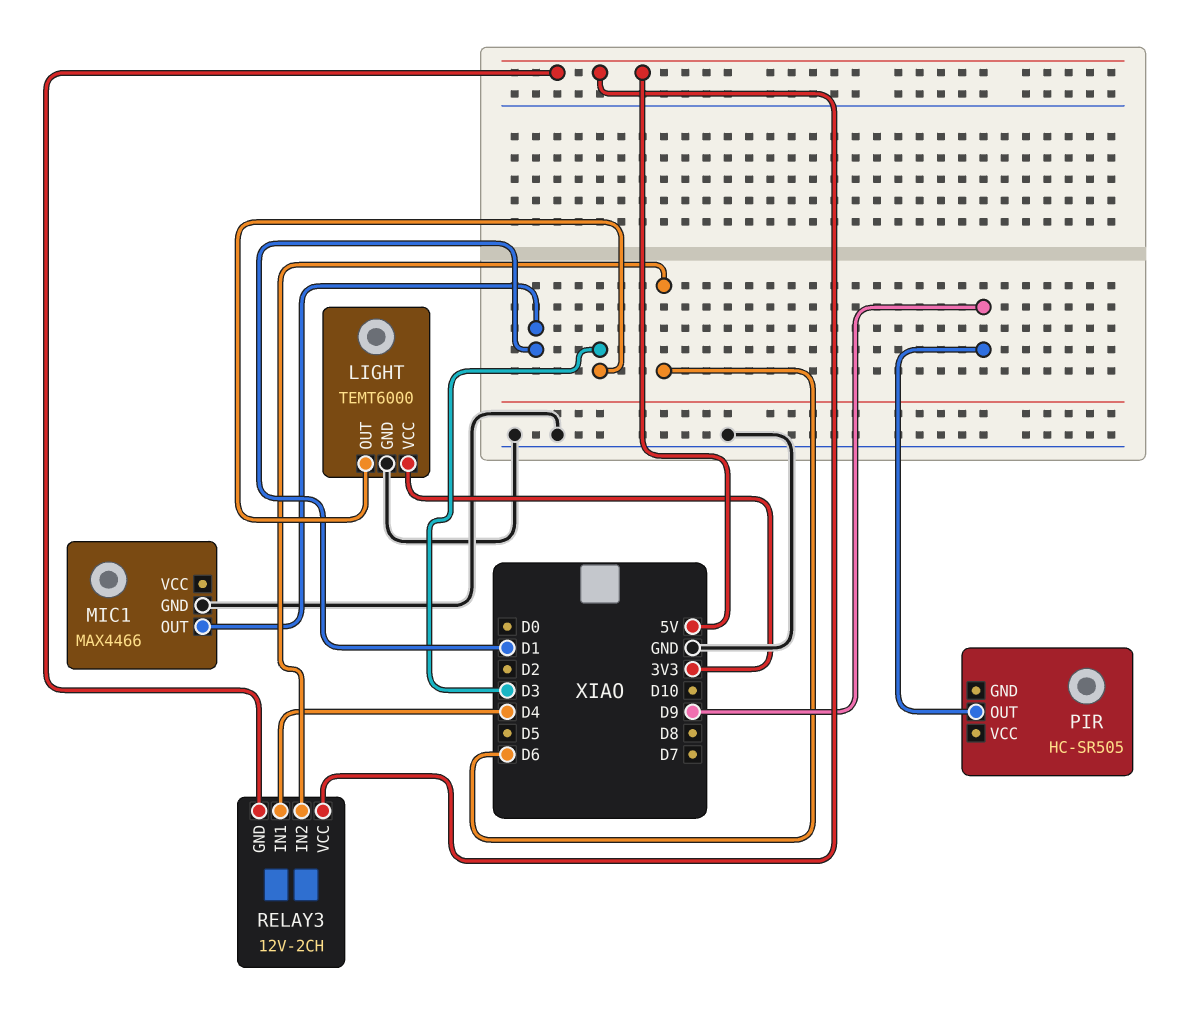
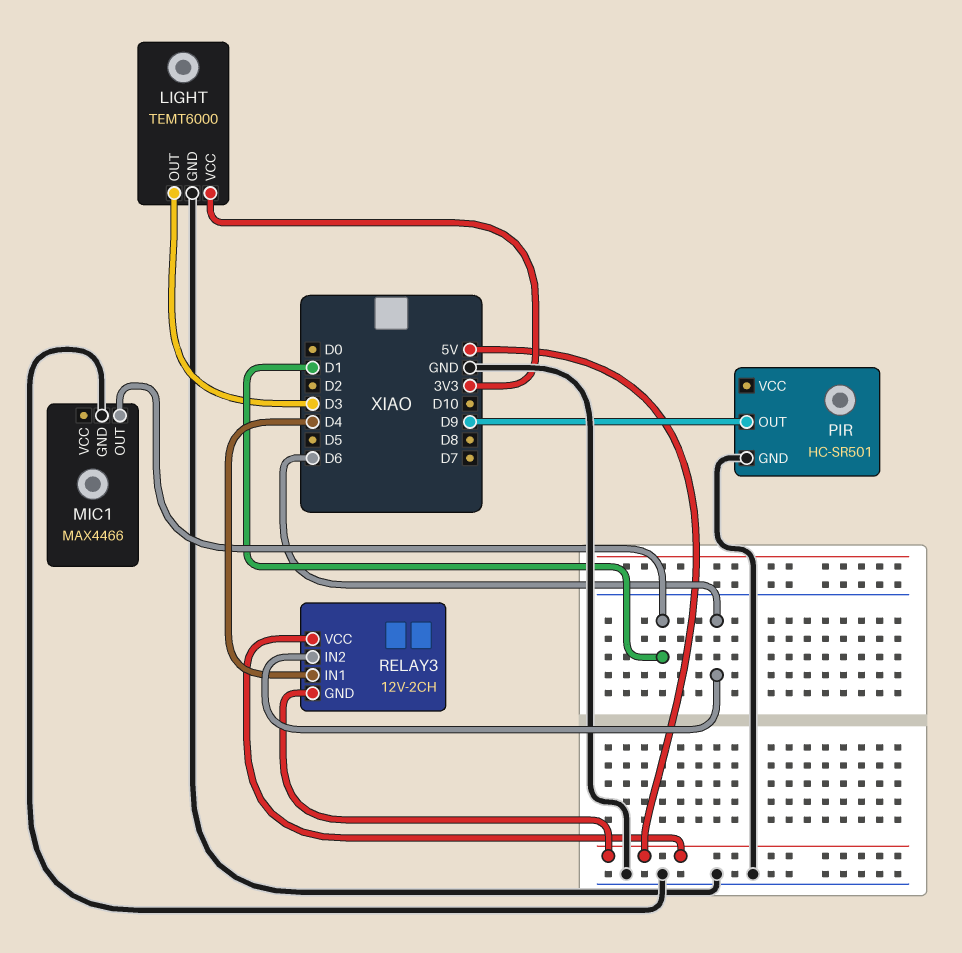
PIR: HC-SR505 -> HC-SR501
PIR pin GND: none -> GND

